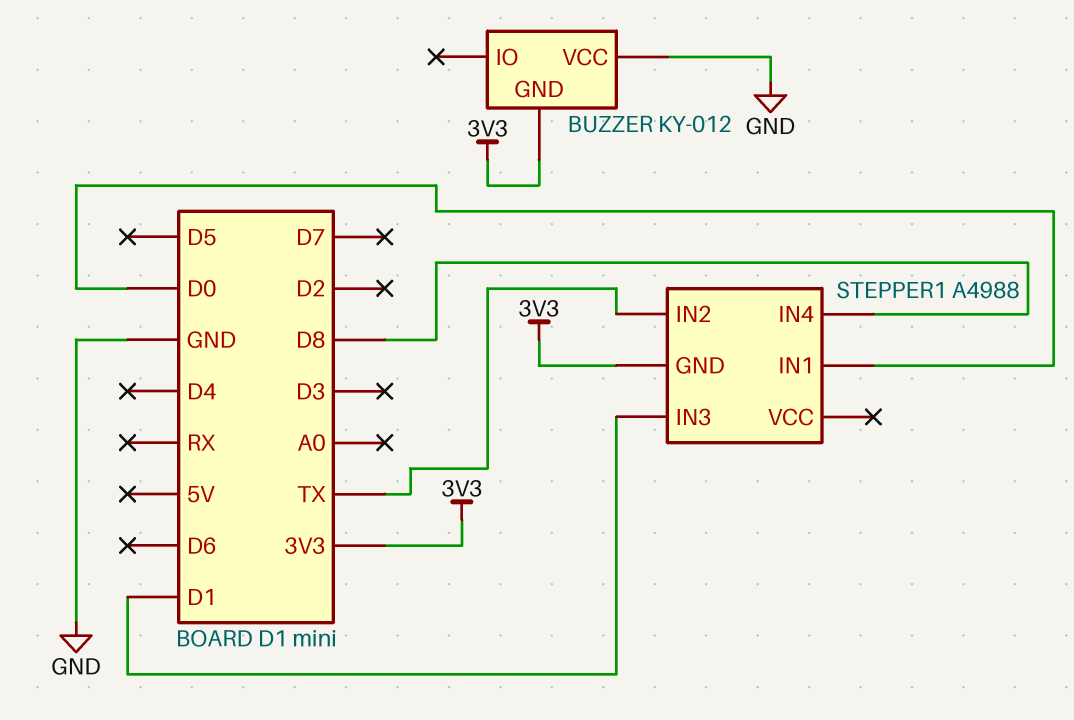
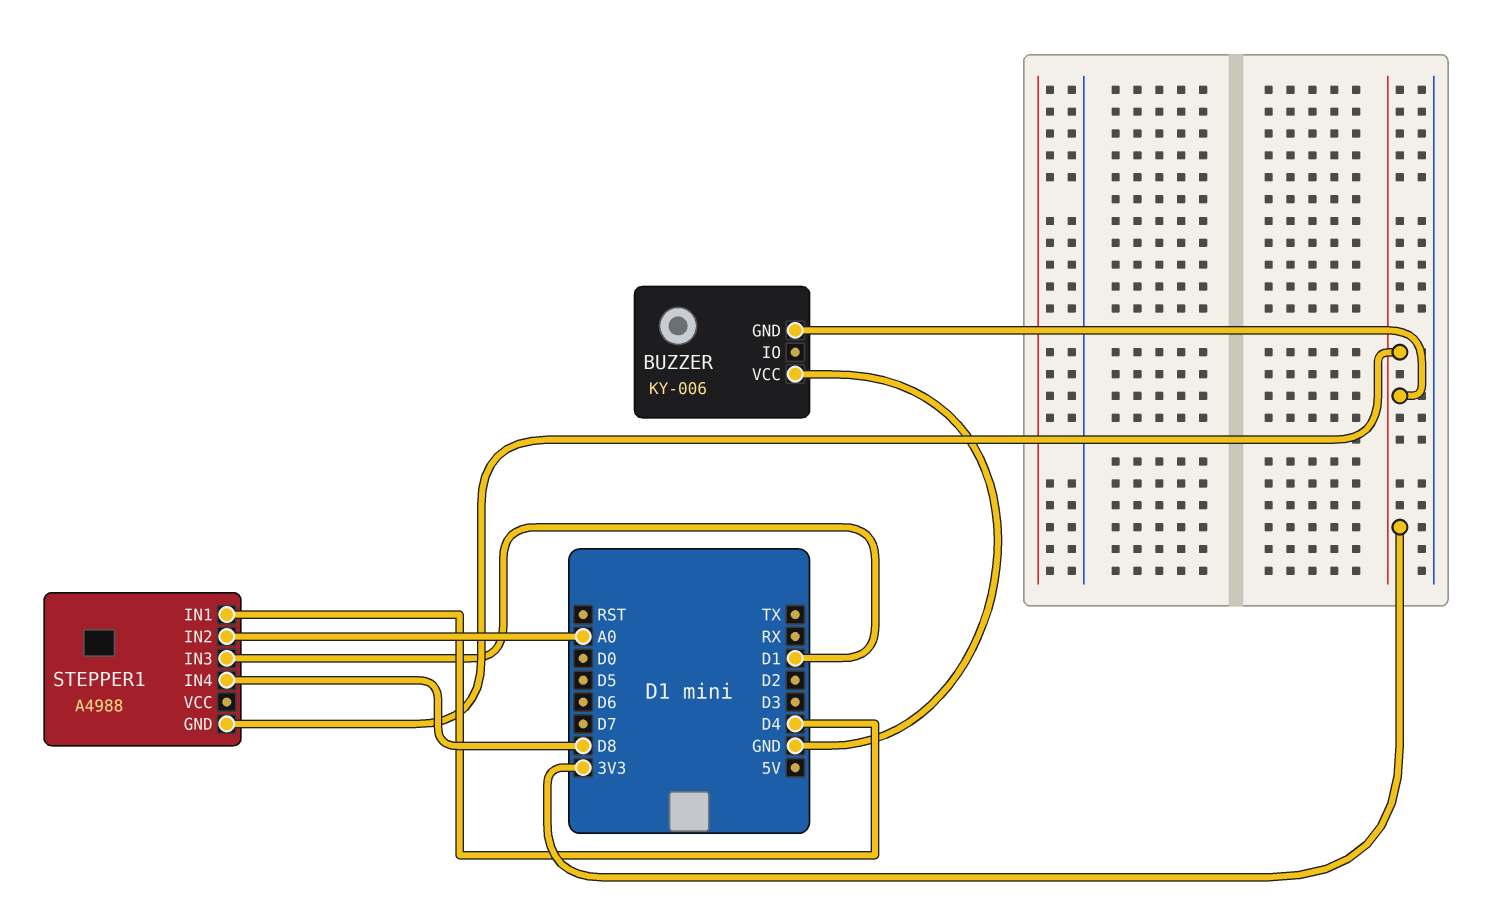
BUZZER: KY-012 -> KY-006
STEPPER1 pin IN1: D0 -> D4
STEPPER1 pin IN2: TX -> A0

